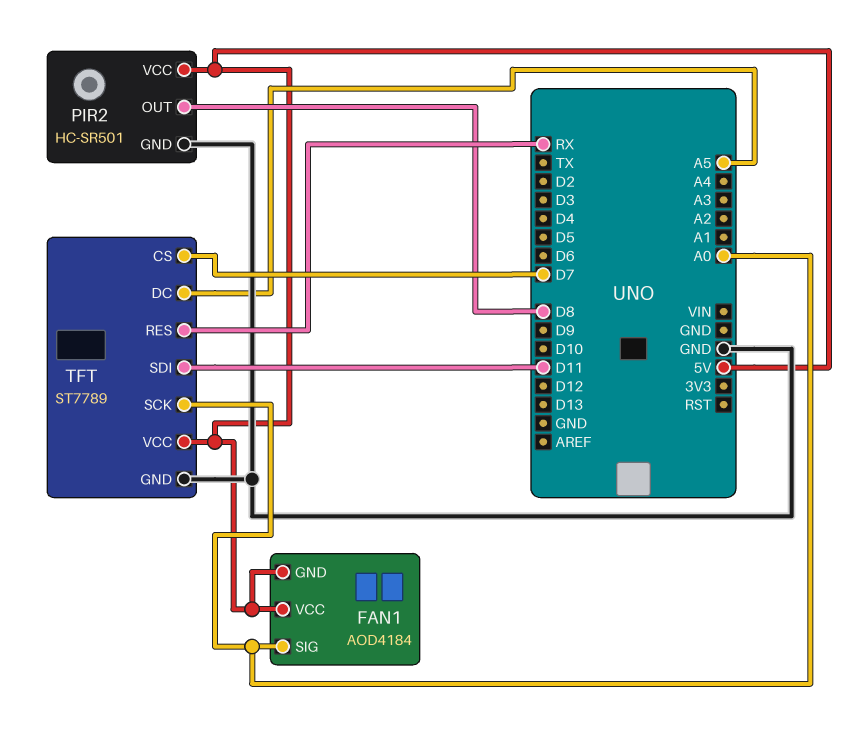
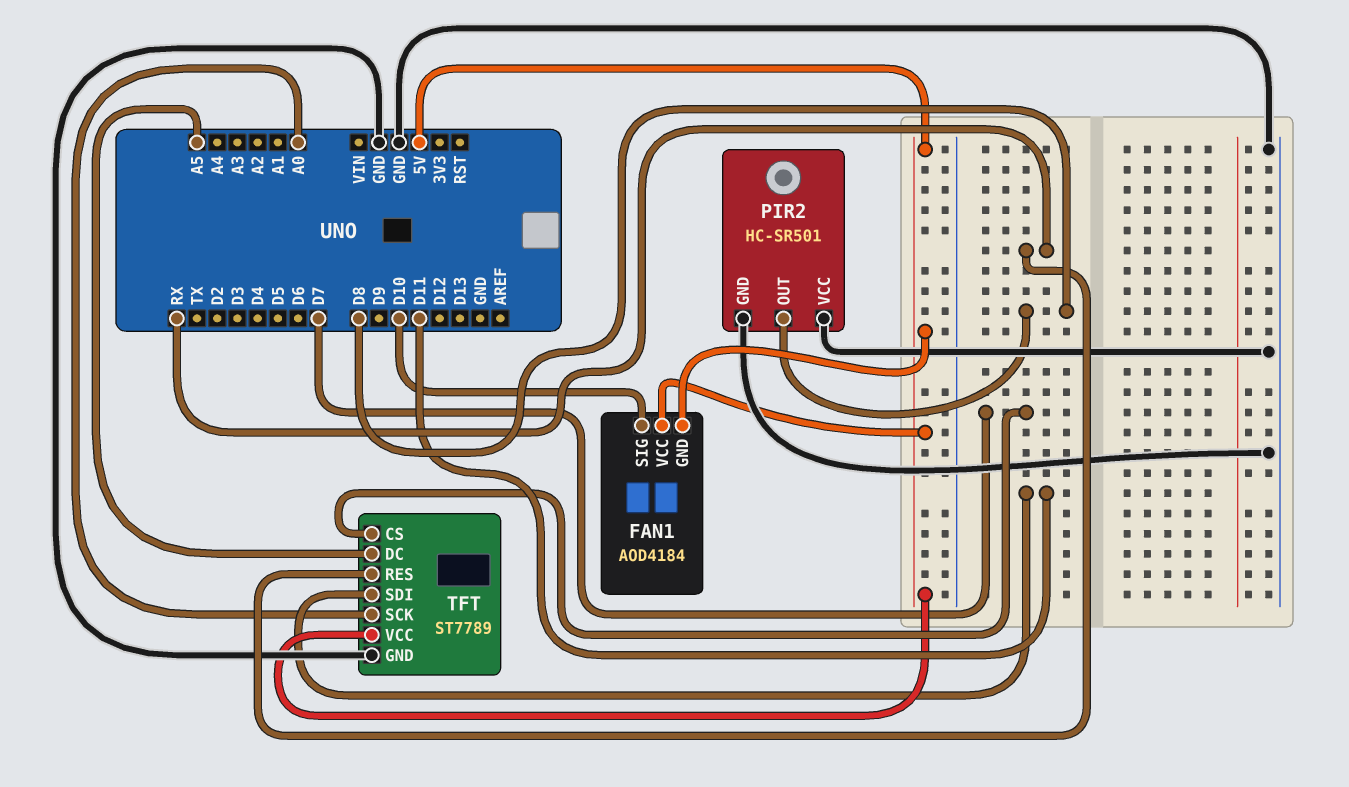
FAN1 pin SIG: A0 -> D10
PIR2 pin VCC: 5V -> GND

